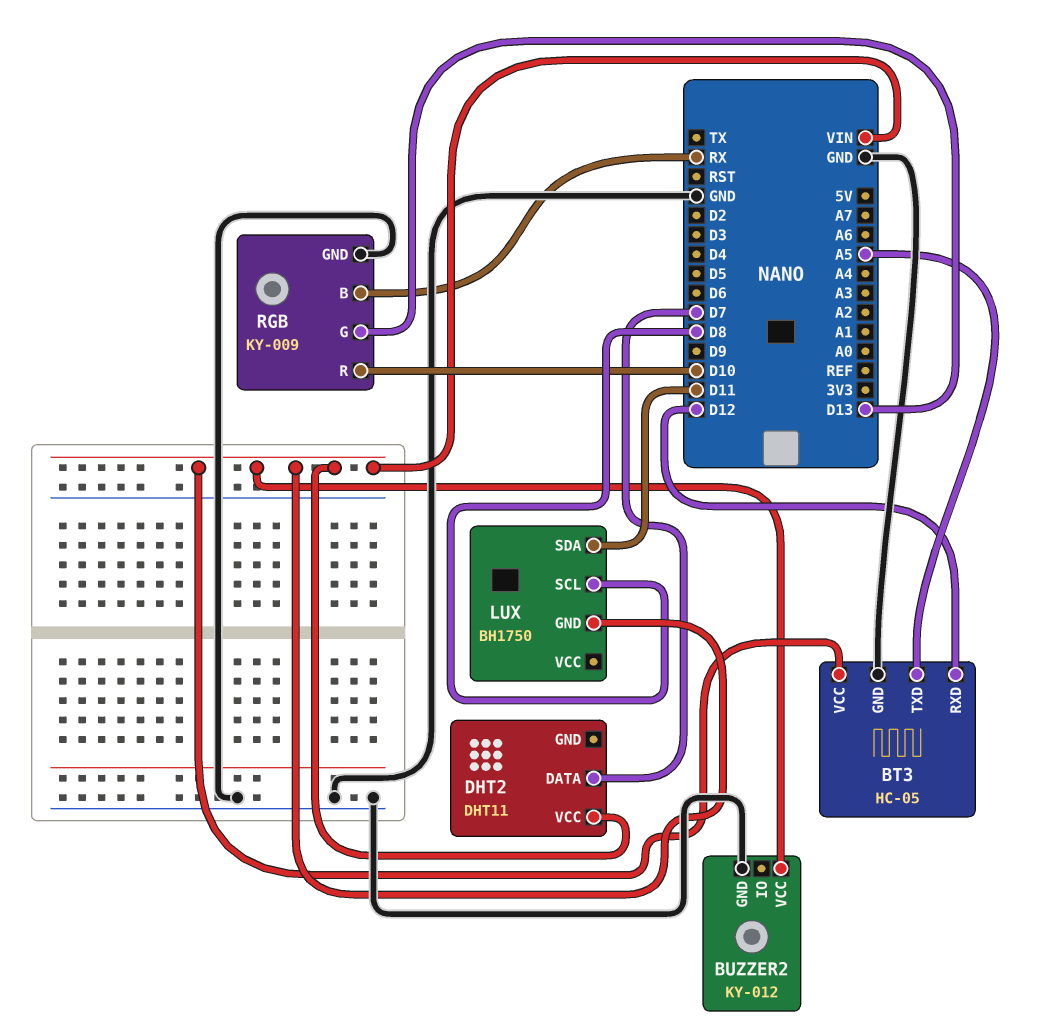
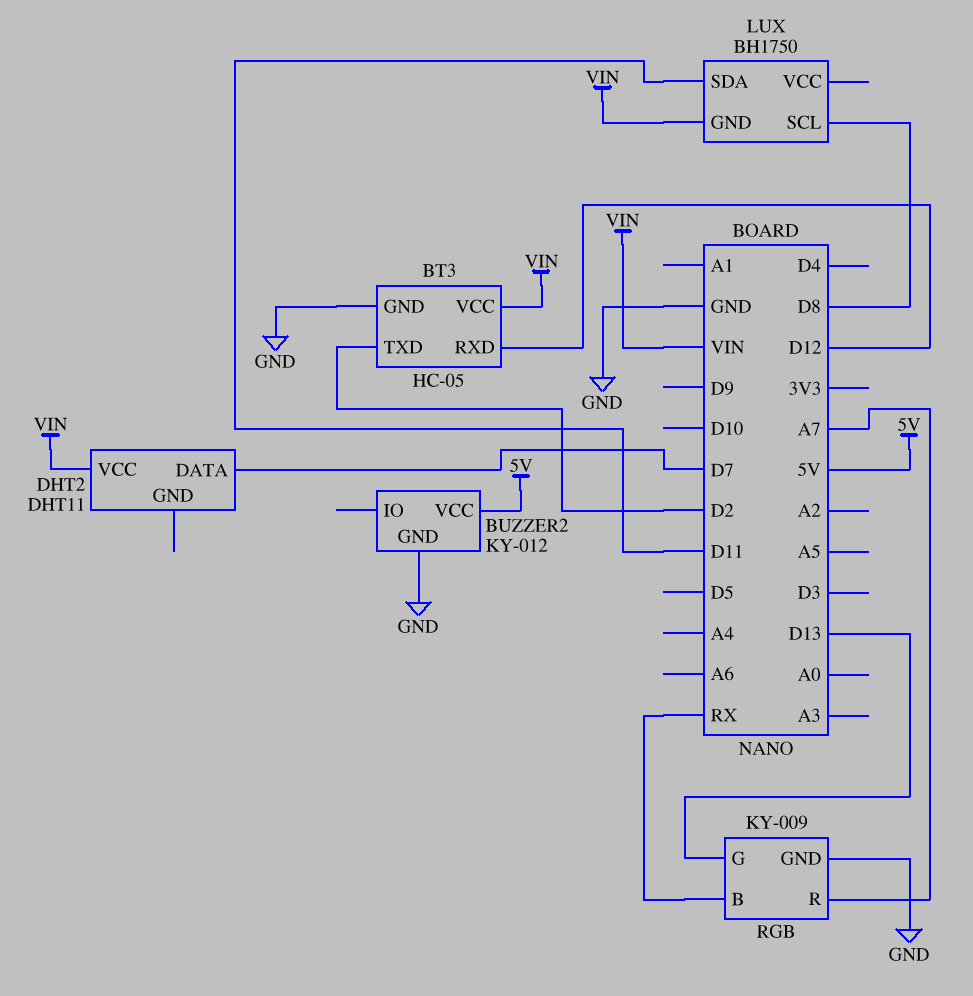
BT3 pin TXD: A5 -> D2
BUZZER2 pin VCC: VIN -> 5V
RGB pin R: D10 -> A7

